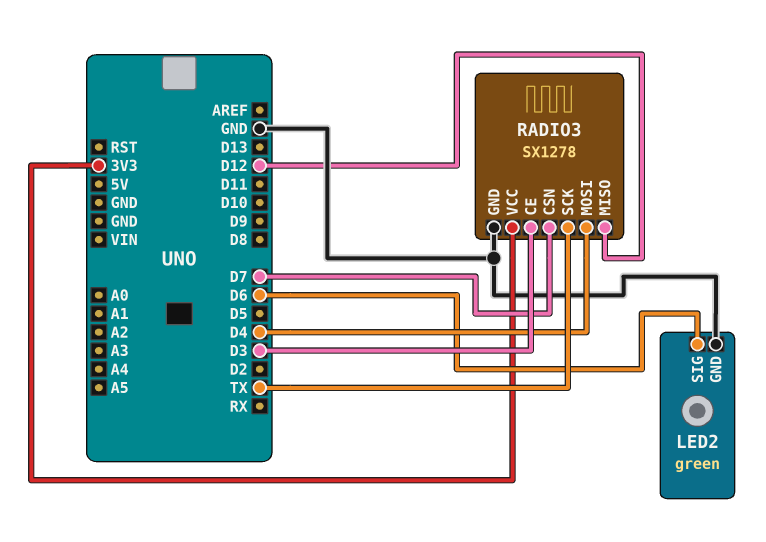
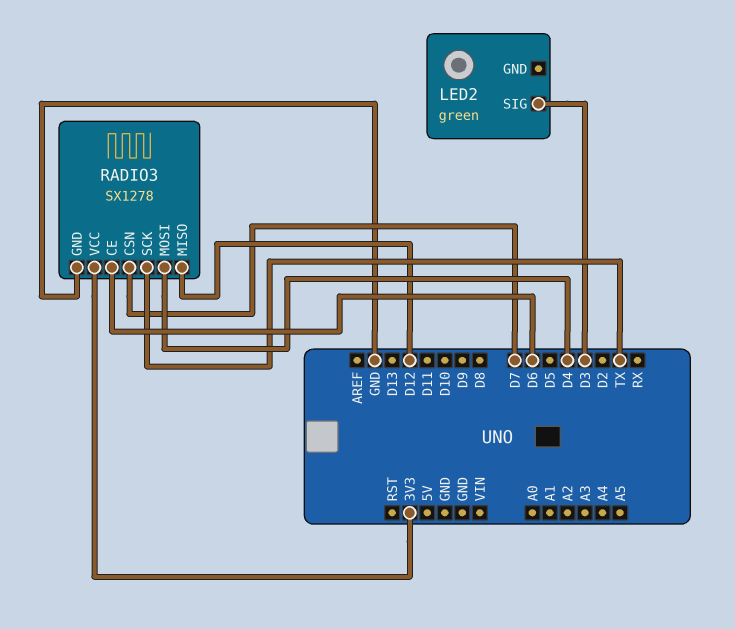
LED2 pin GND: GND -> none
LED2 pin SIG: D6 -> D3
RADIO3 pin CE: D3 -> D6

